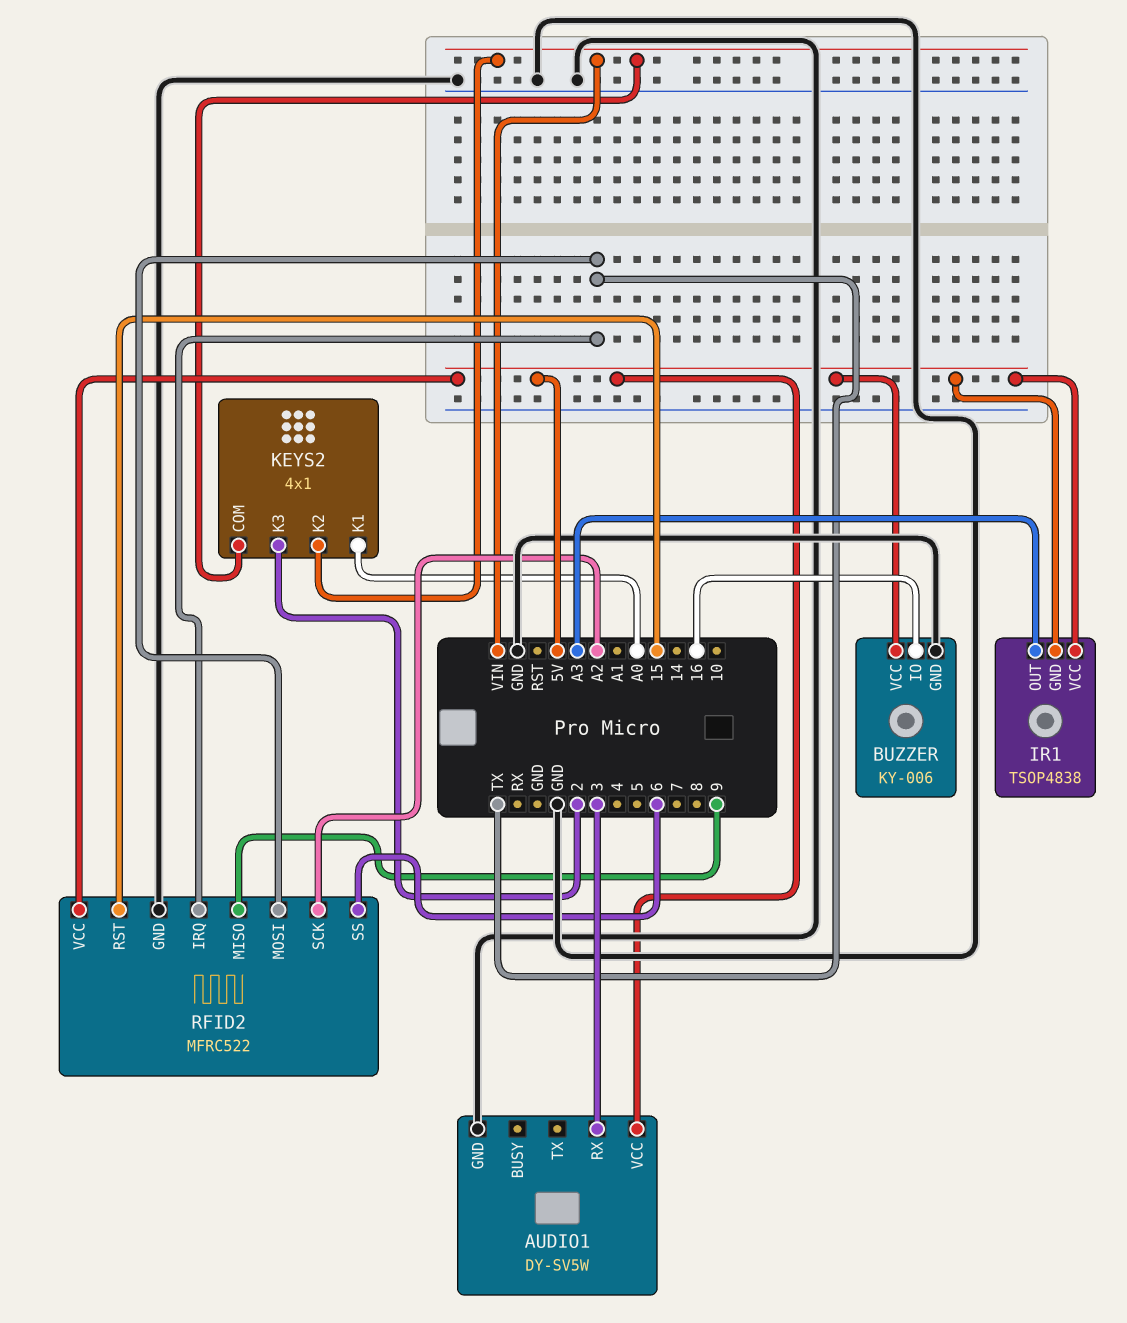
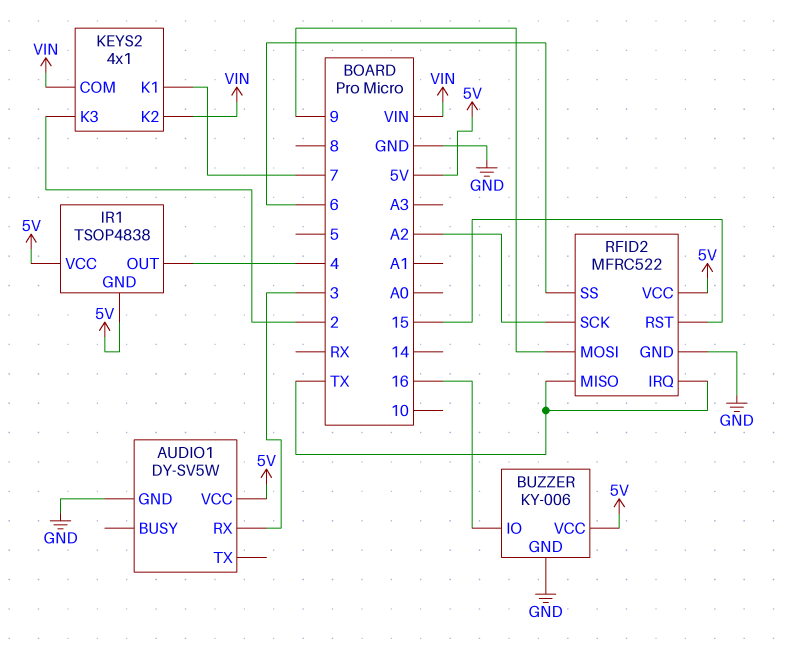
IR1 pin OUT: A3 -> 4
KEYS2 pin K1: A0 -> 7
RFID2 pin MISO: 9 -> TX
RFID2 pin MOSI: TX -> 9

